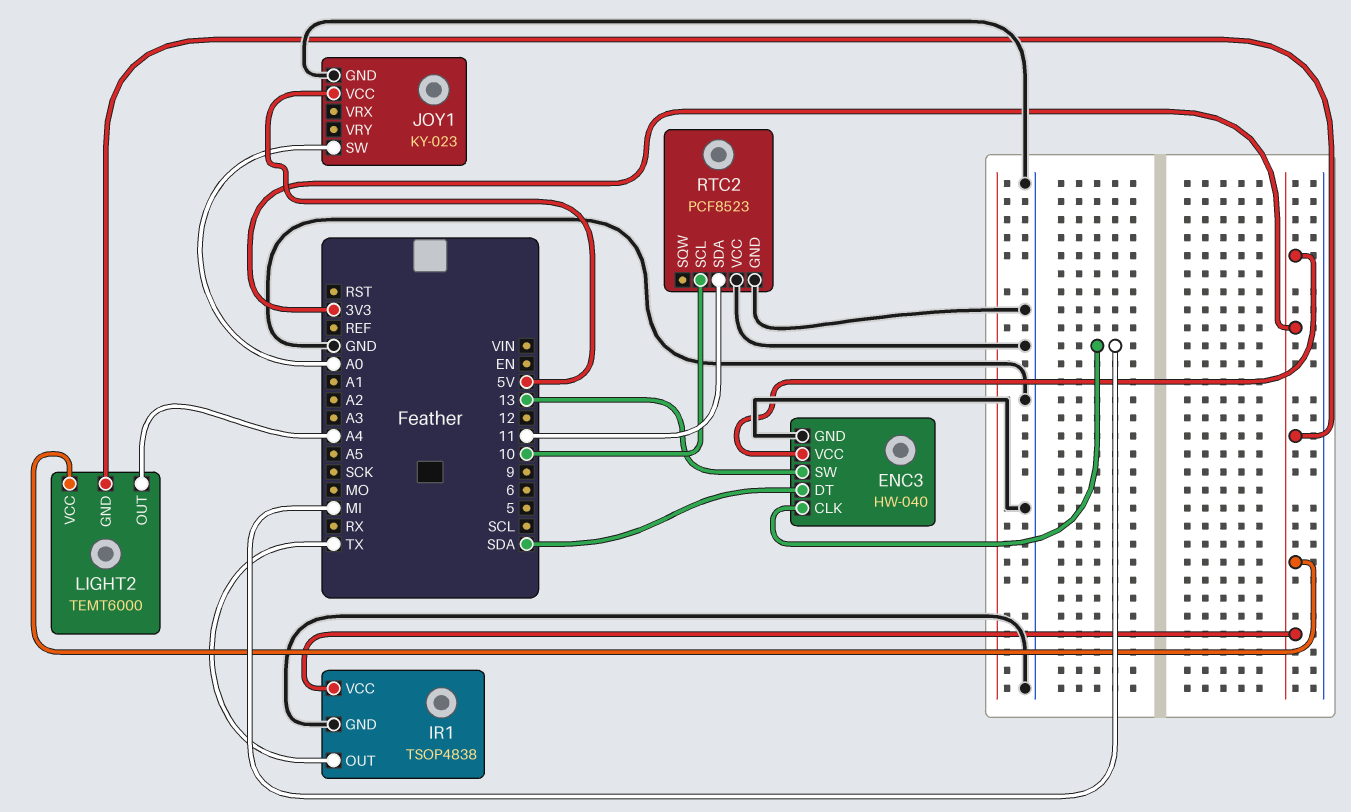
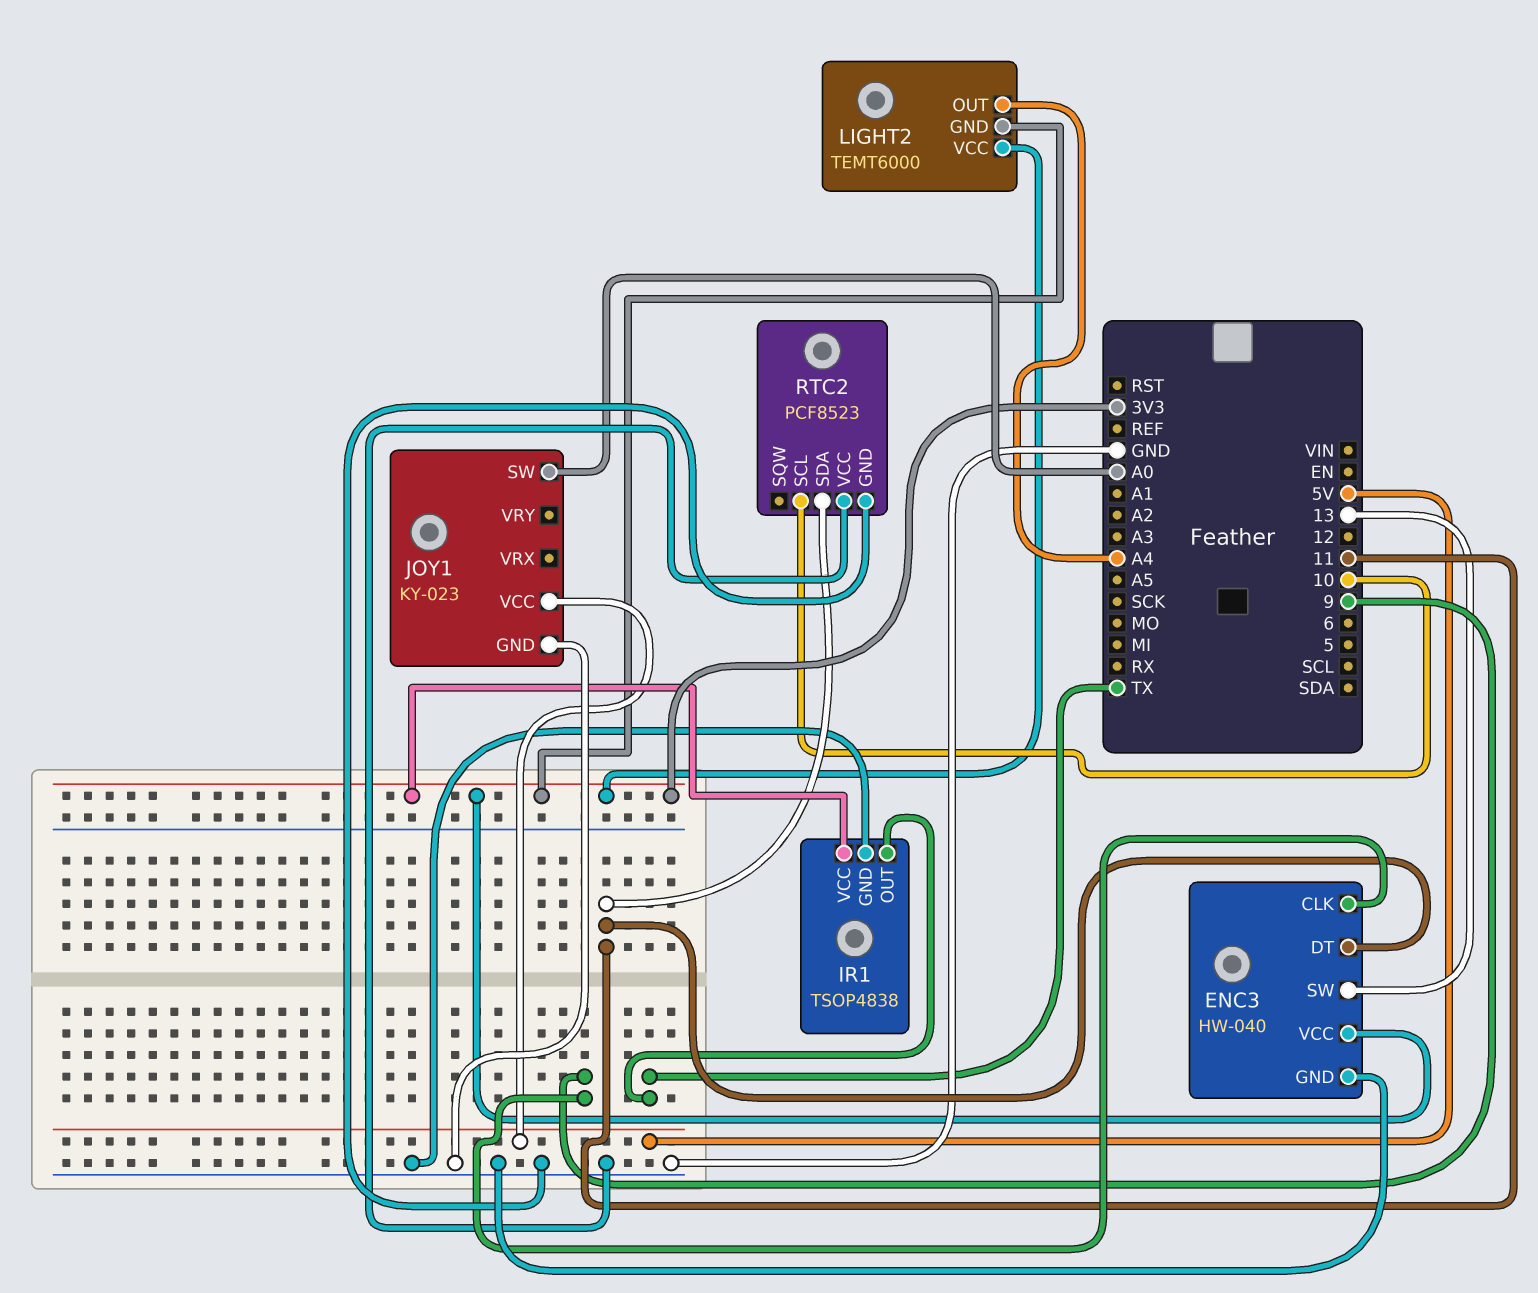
ENC3 pin CLK: MI -> 9
ENC3 pin DT: SDA -> 11

